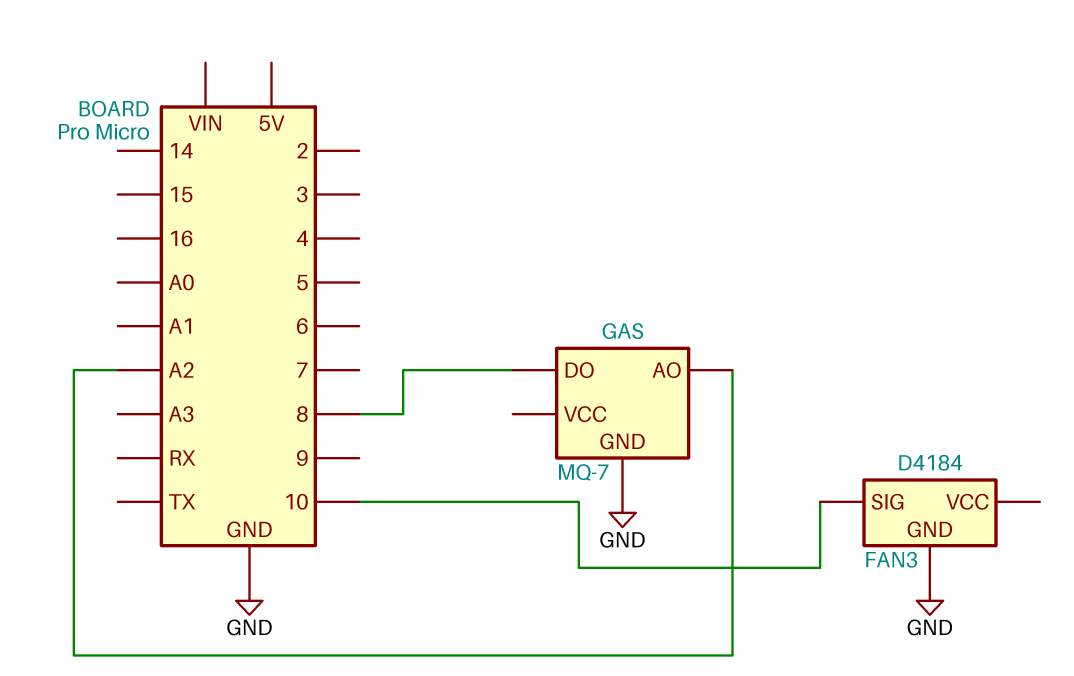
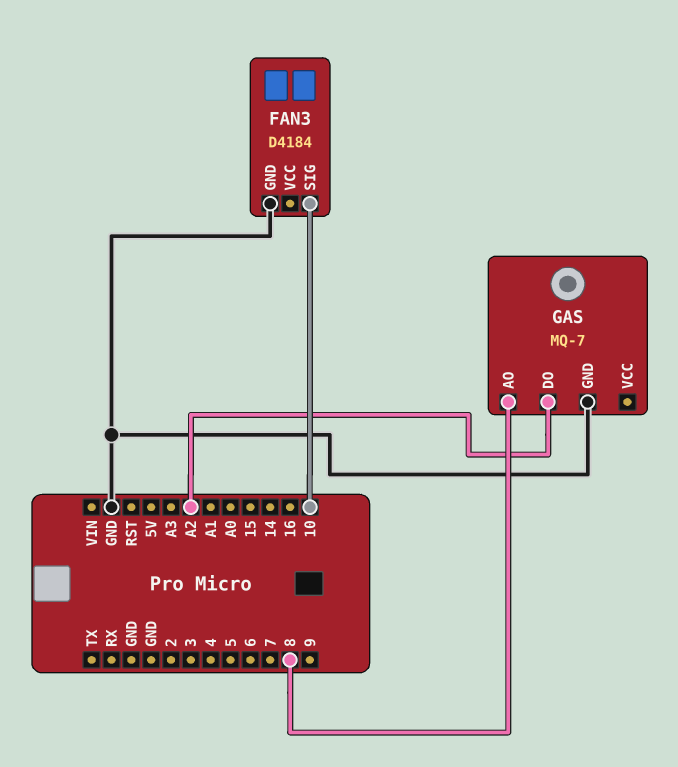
GAS pin AO: A2 -> 8
GAS pin DO: 8 -> A2

